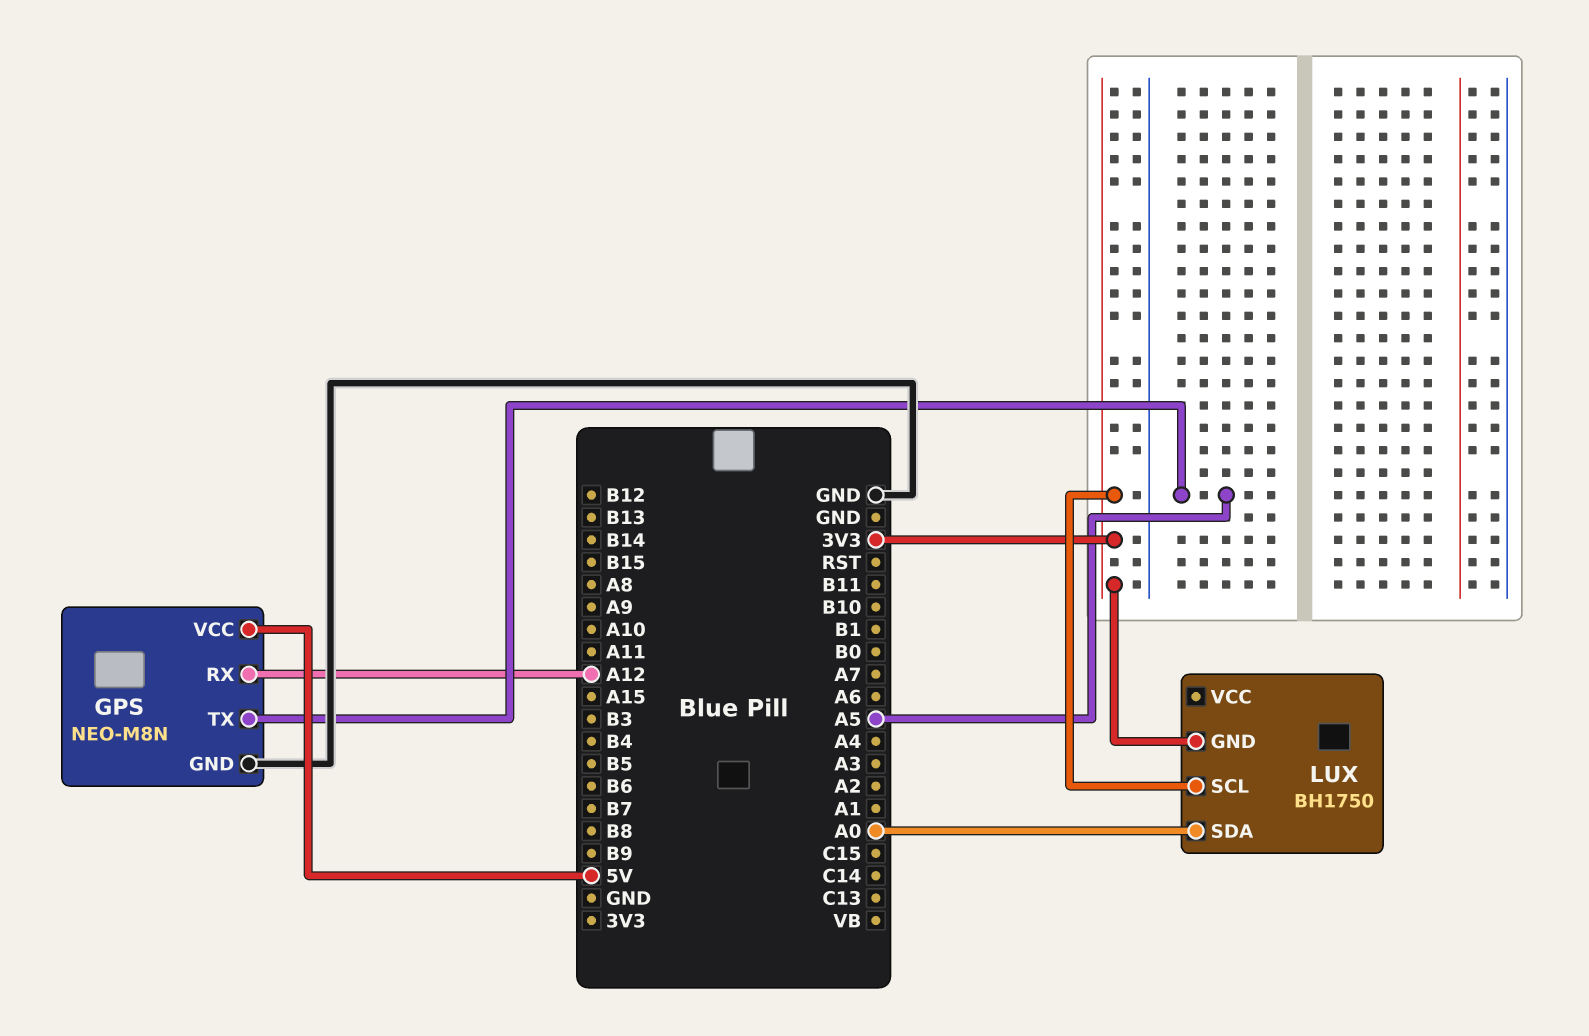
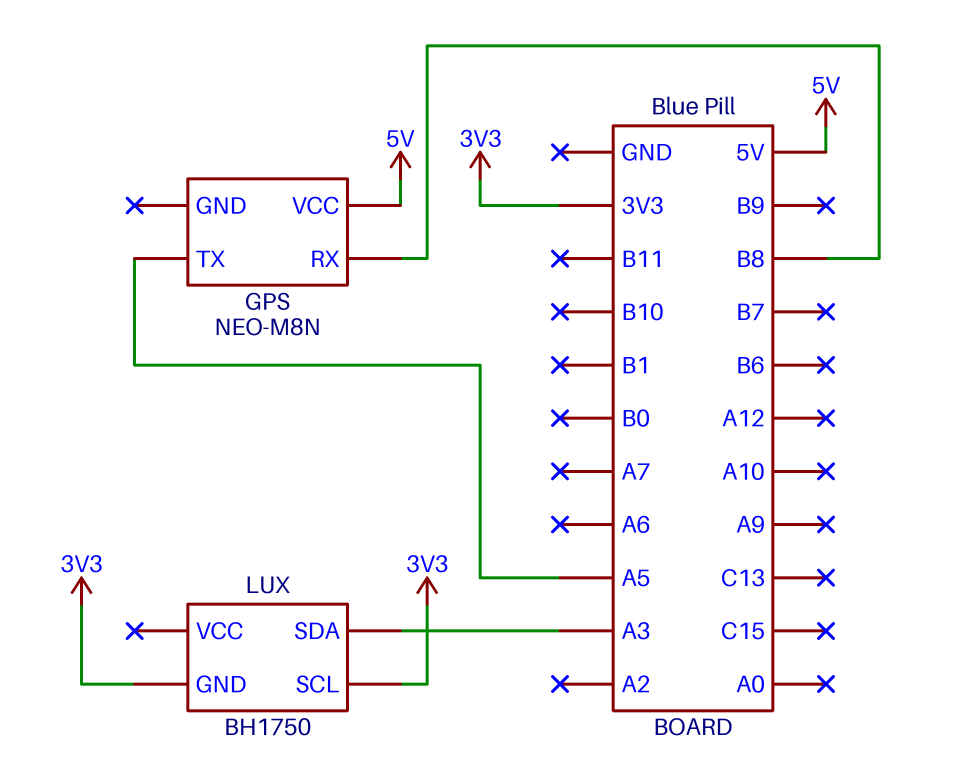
GPS pin GND: GND -> none
GPS pin RX: A12 -> B8
LUX pin SDA: A0 -> A3

